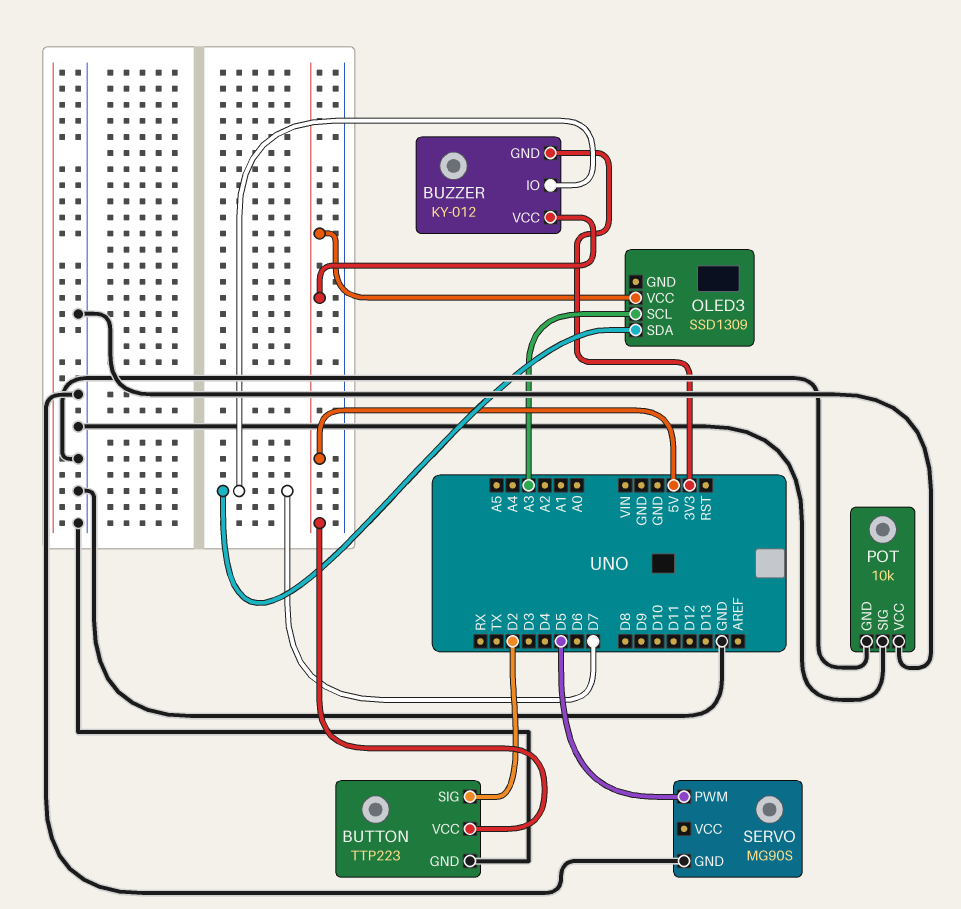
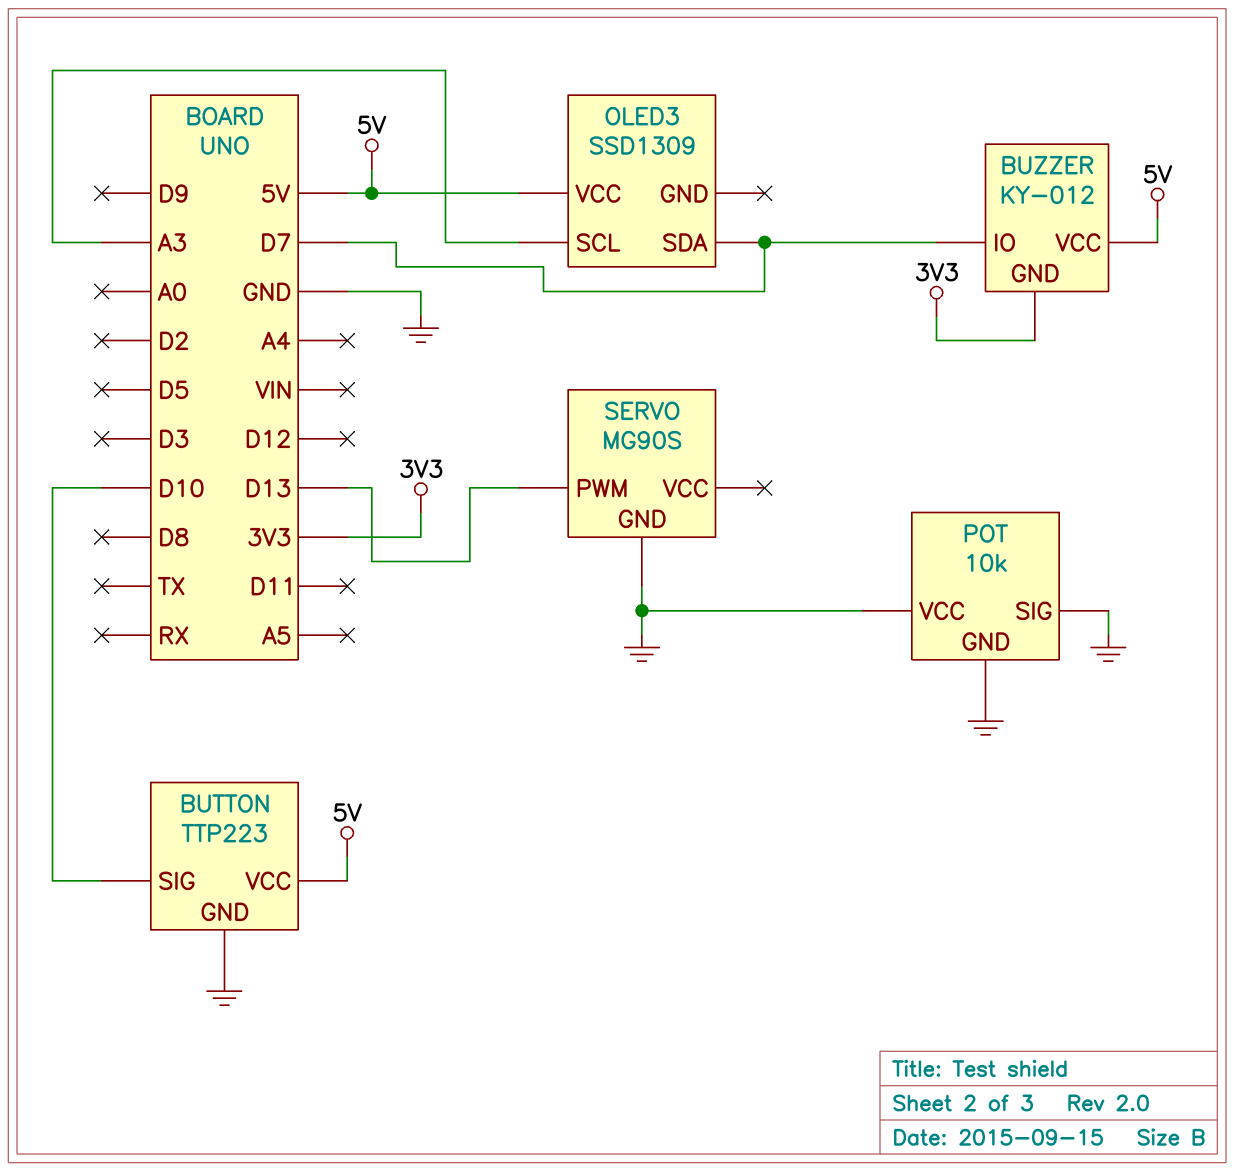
BUTTON pin SIG: D2 -> D10
SERVO pin PWM: D5 -> D13

